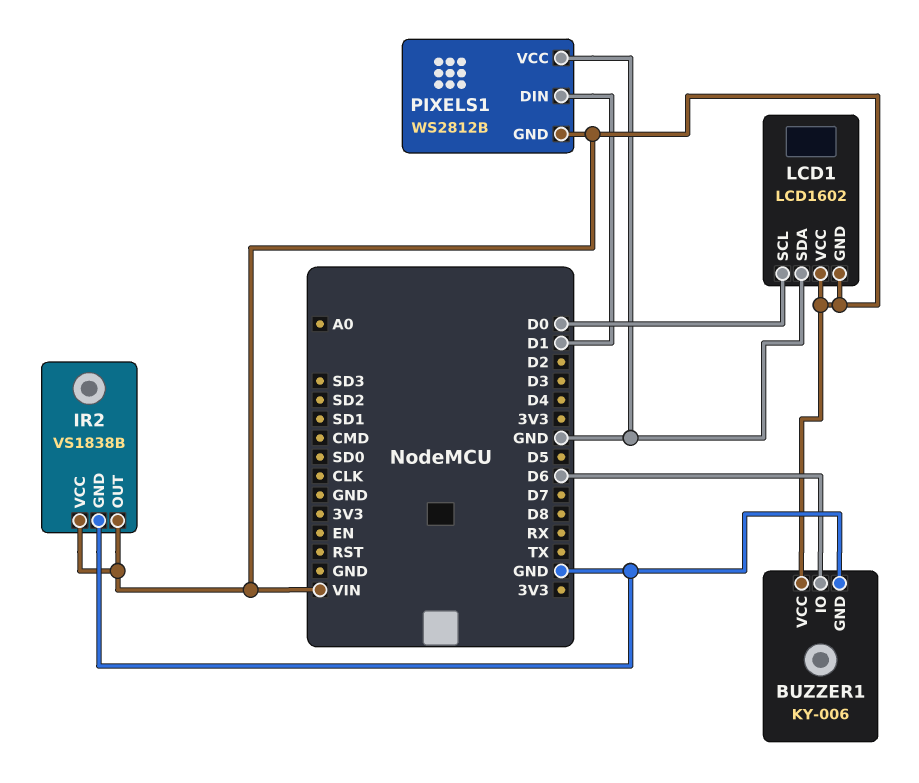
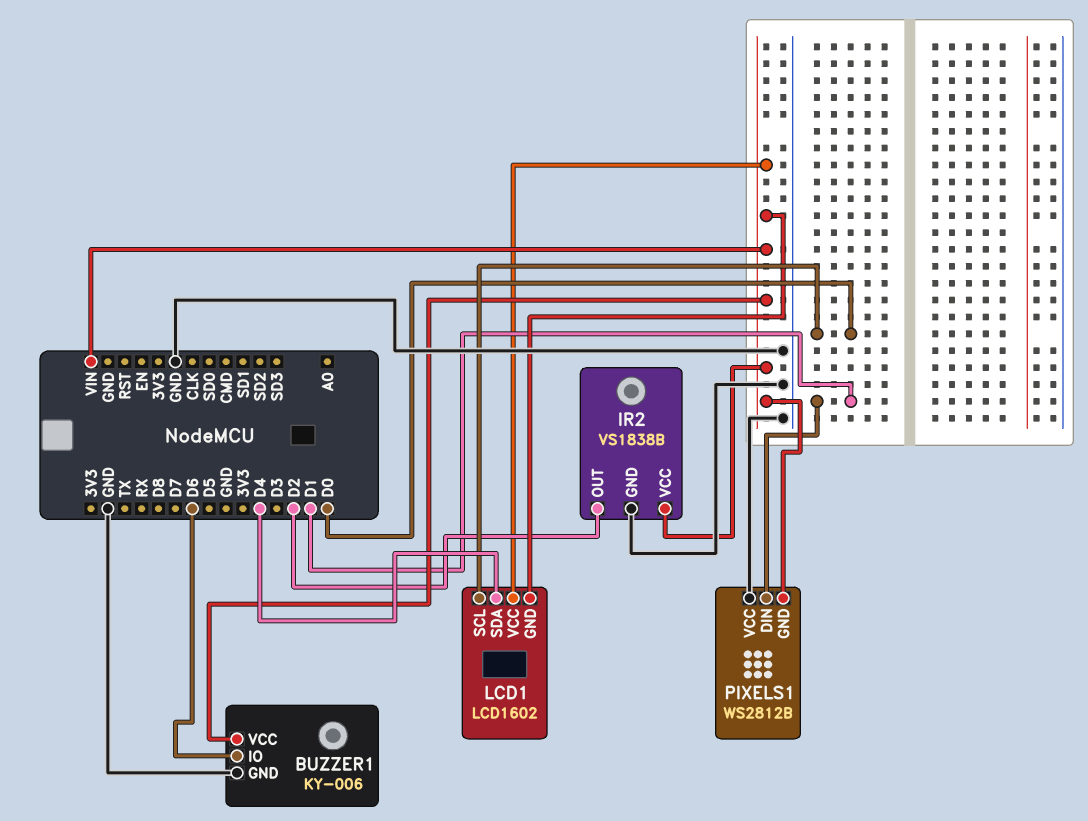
IR2 pin OUT: VIN -> D2
LCD1 pin SDA: GND -> D4

